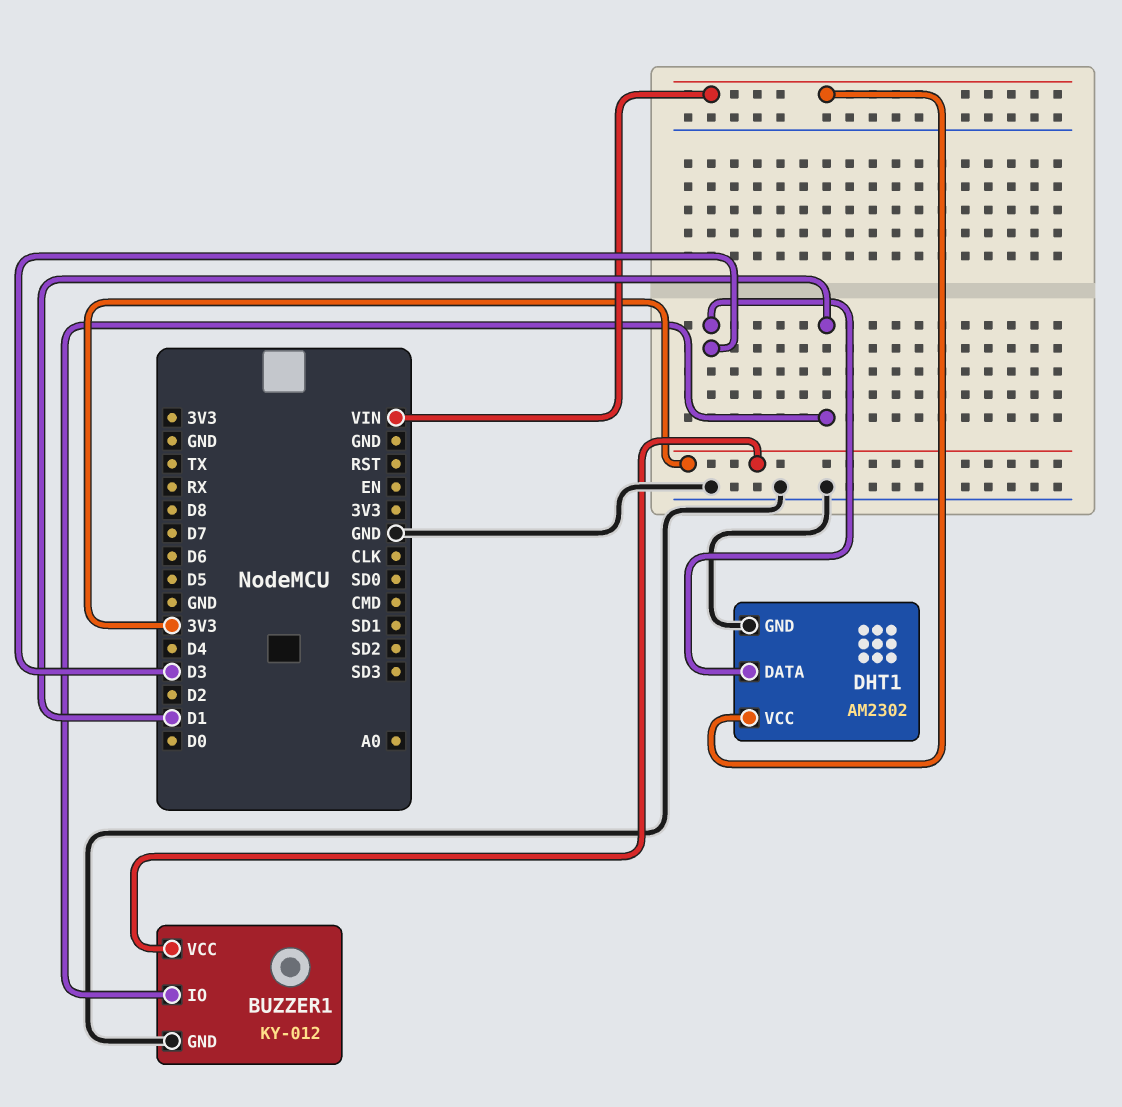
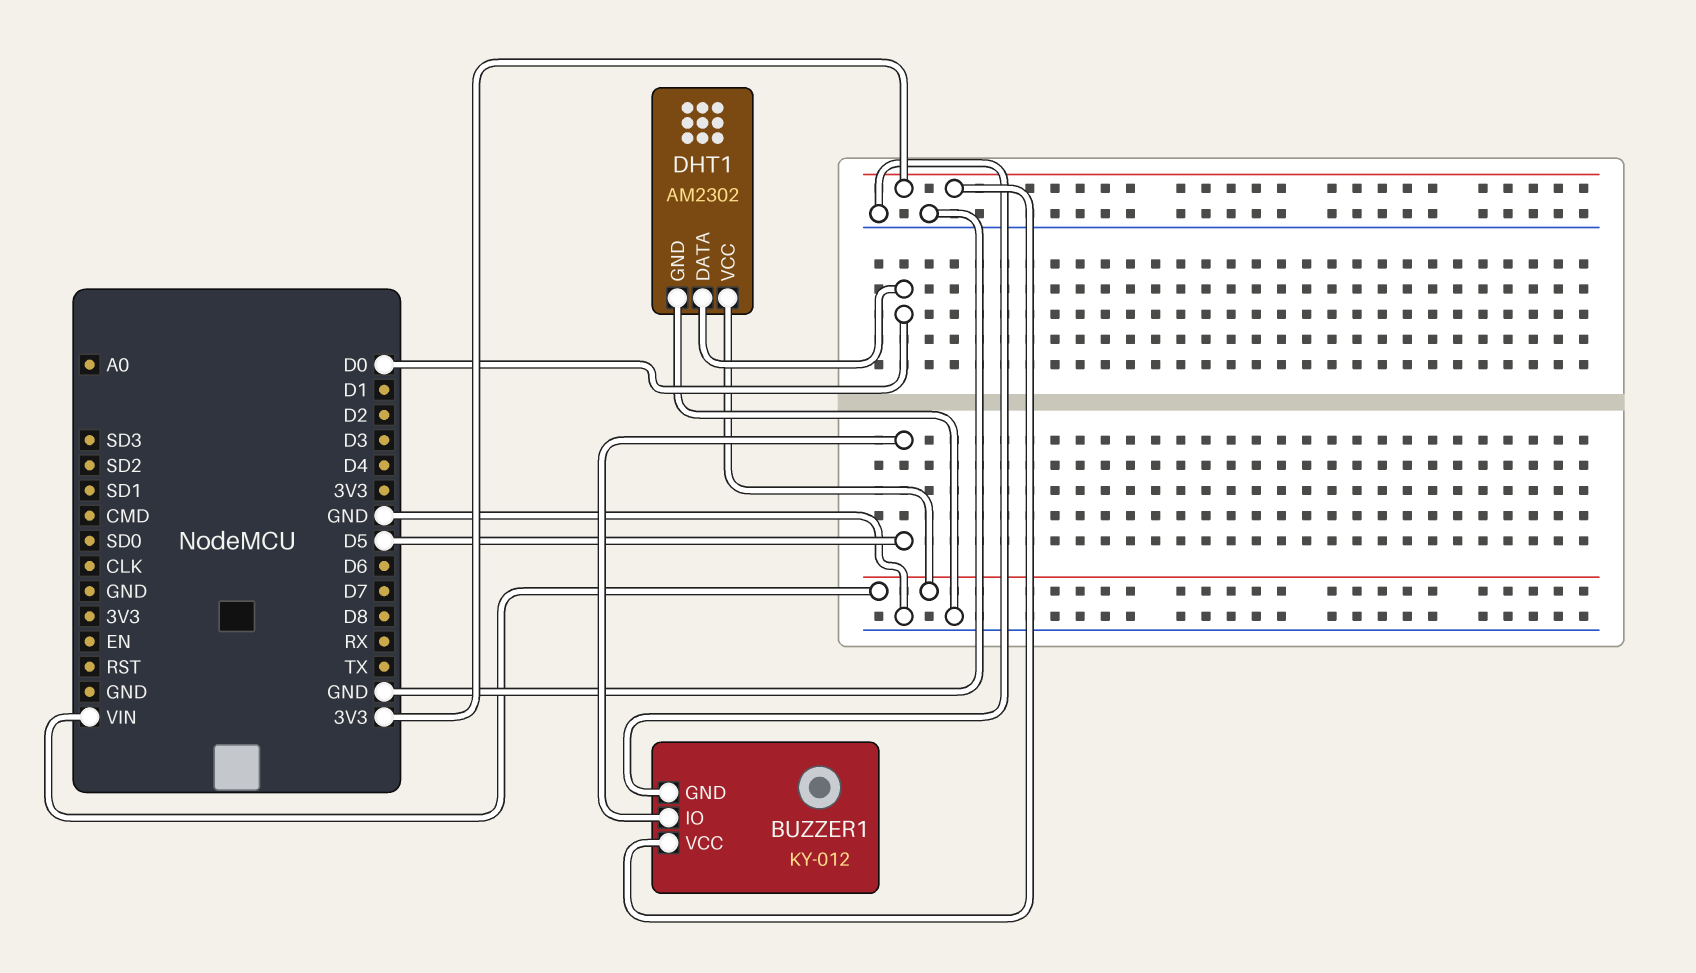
BUZZER1 pin IO: D1 -> D5
DHT1 pin DATA: D3 -> D0

